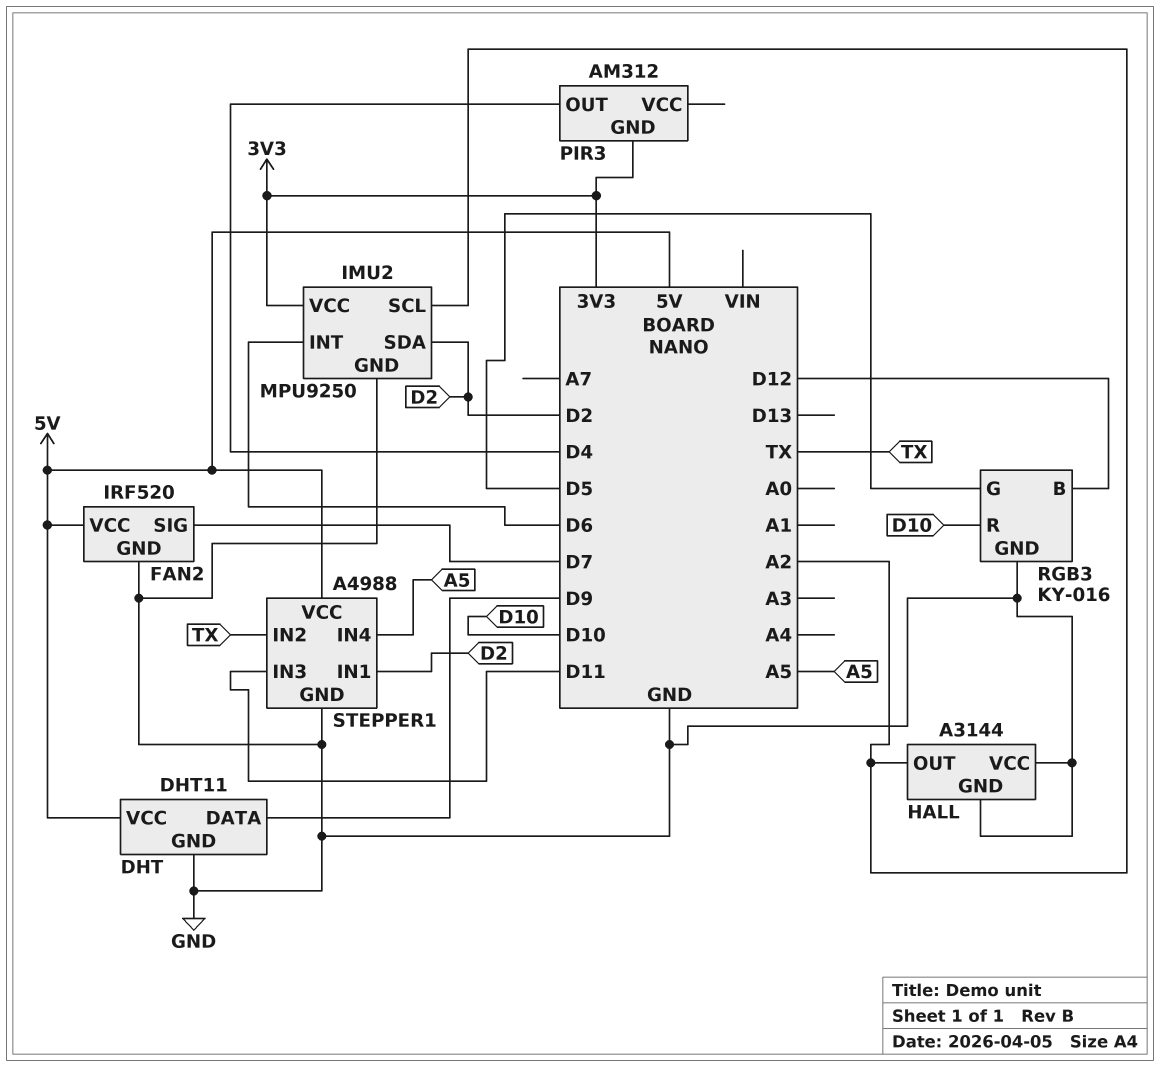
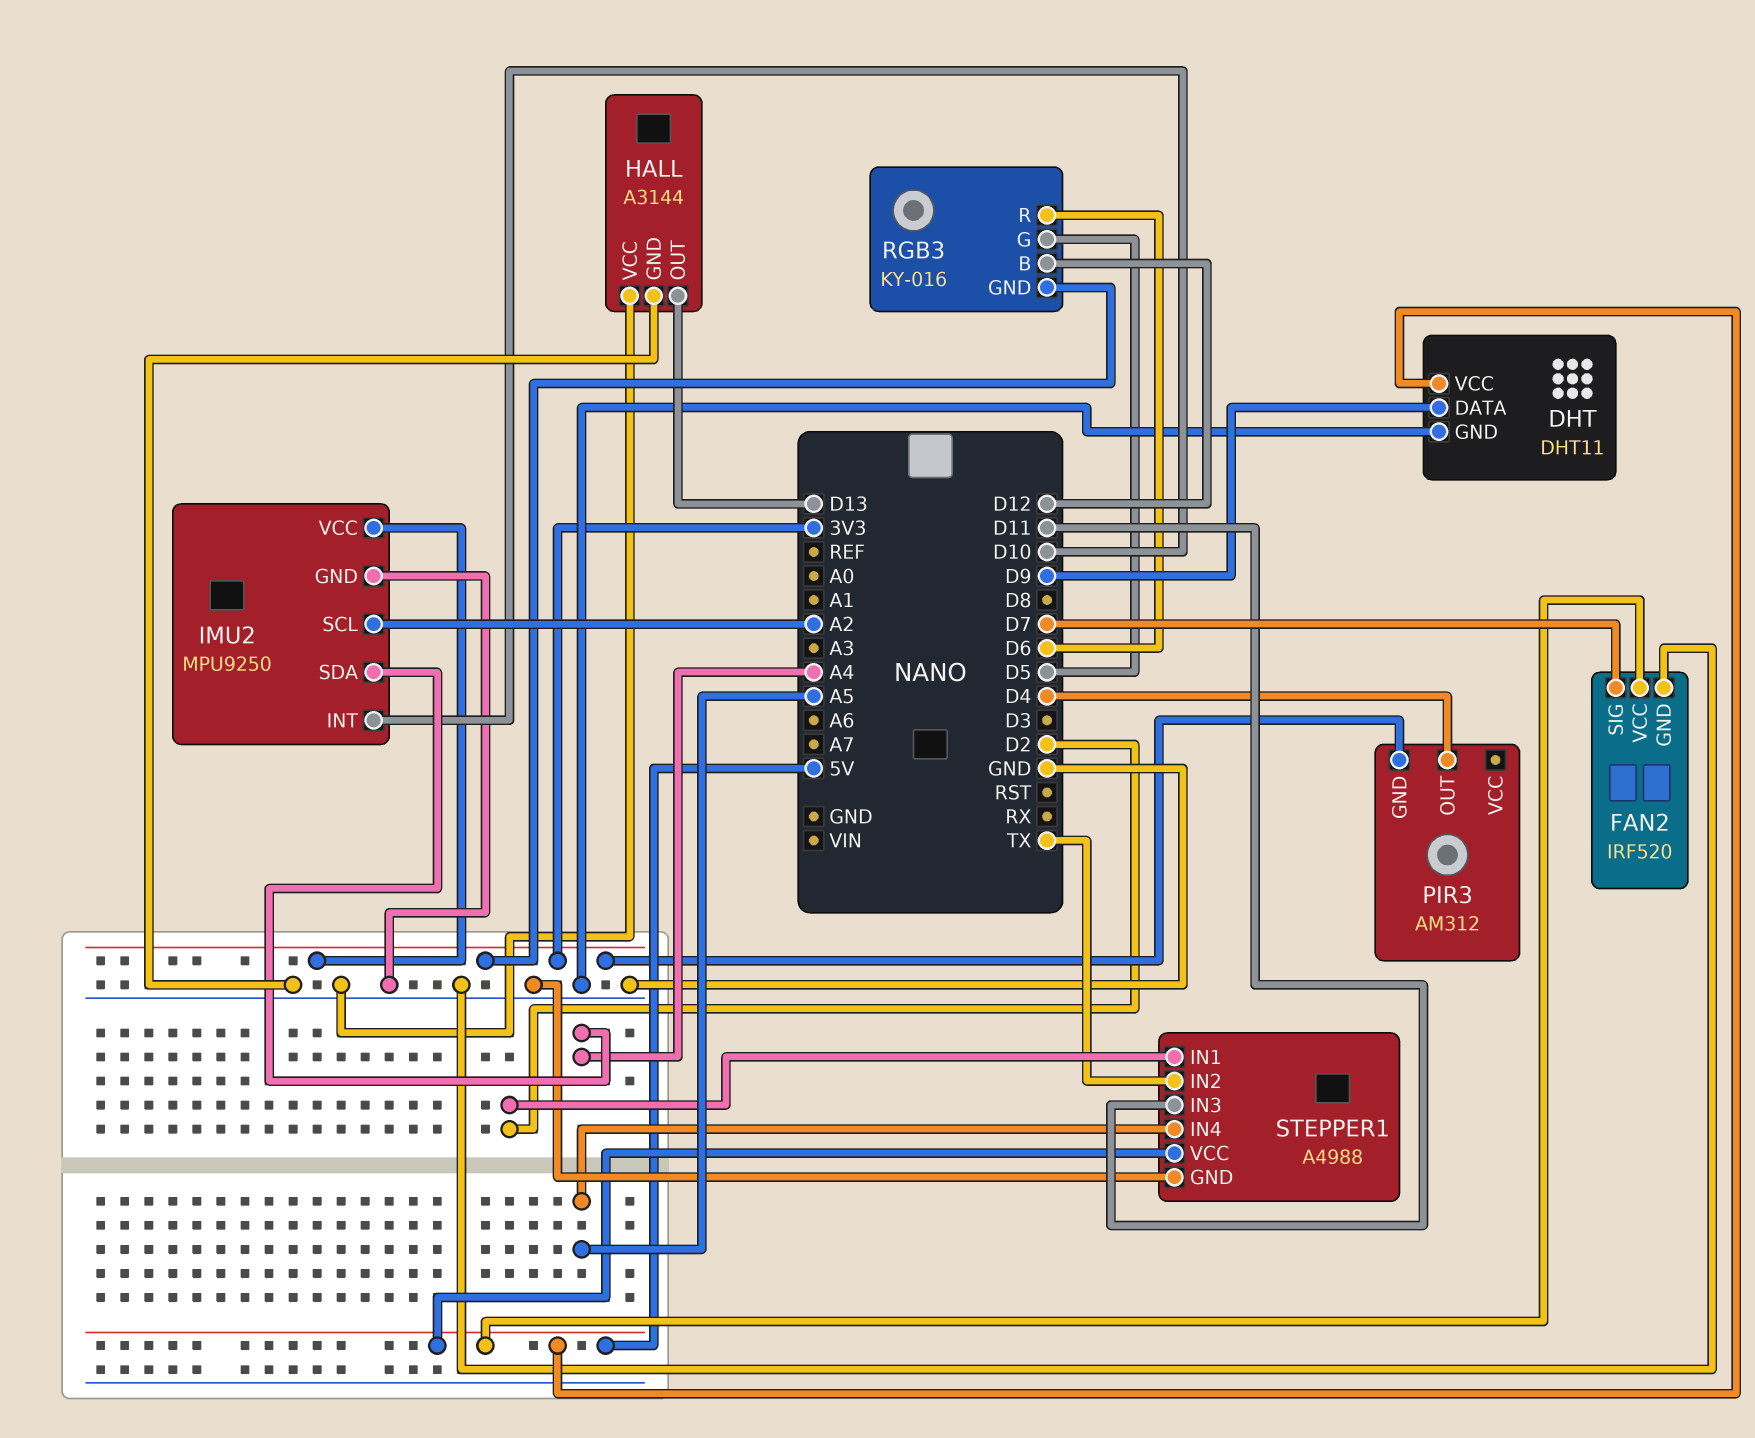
HALL pin OUT: A2 -> D13
IMU2 pin INT: D6 -> D10
IMU2 pin SDA: D2 -> A4
RGB3 pin GND: GND -> 3V3
RGB3 pin R: D10 -> D6

